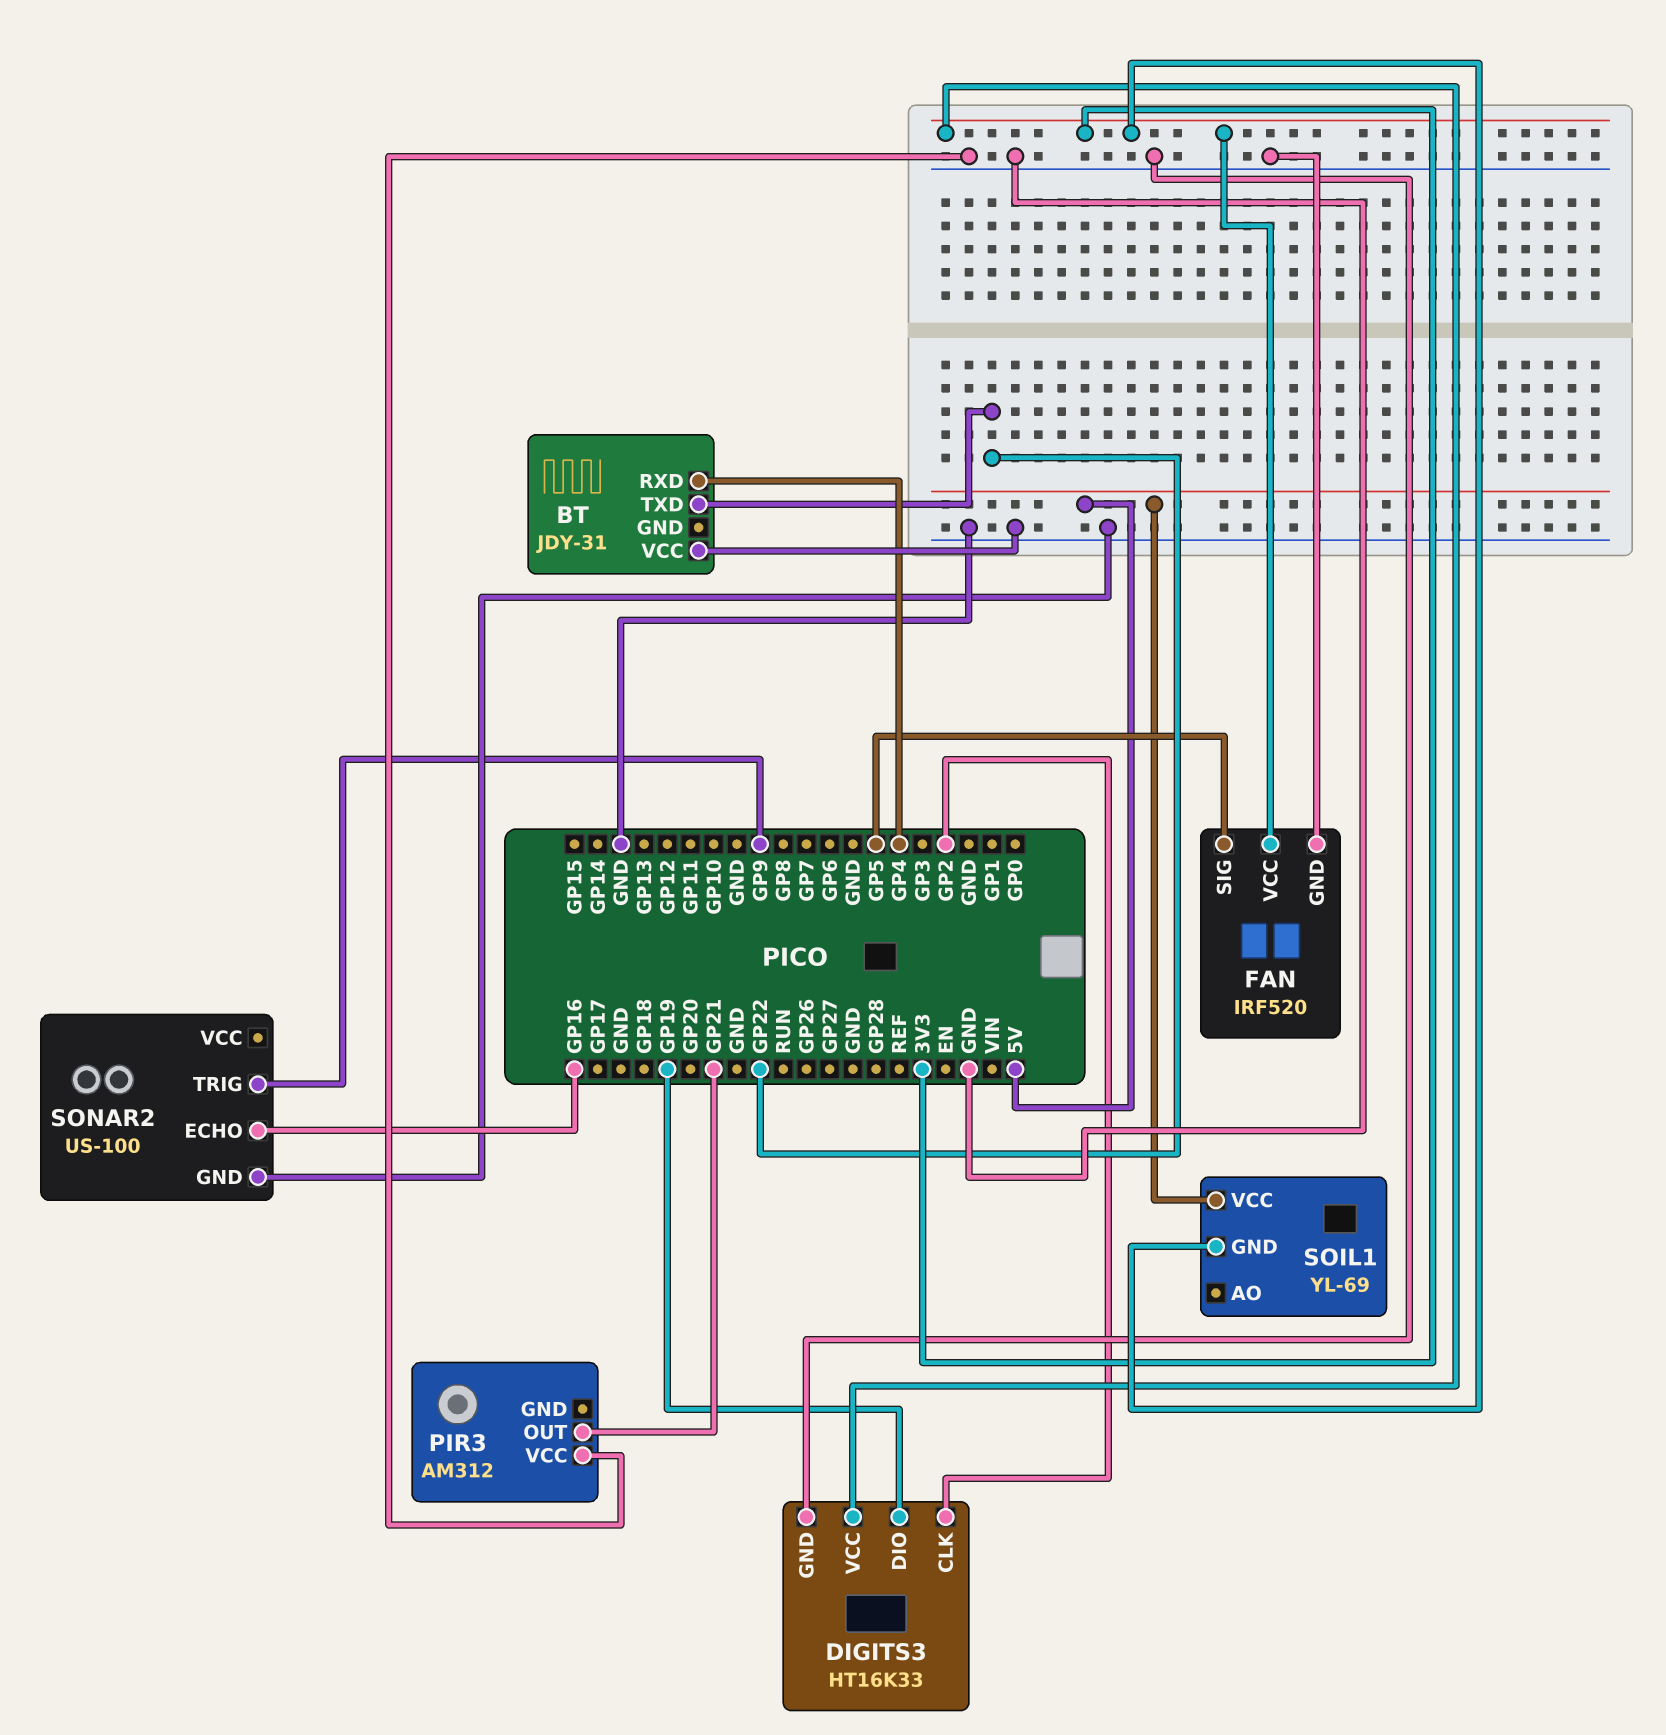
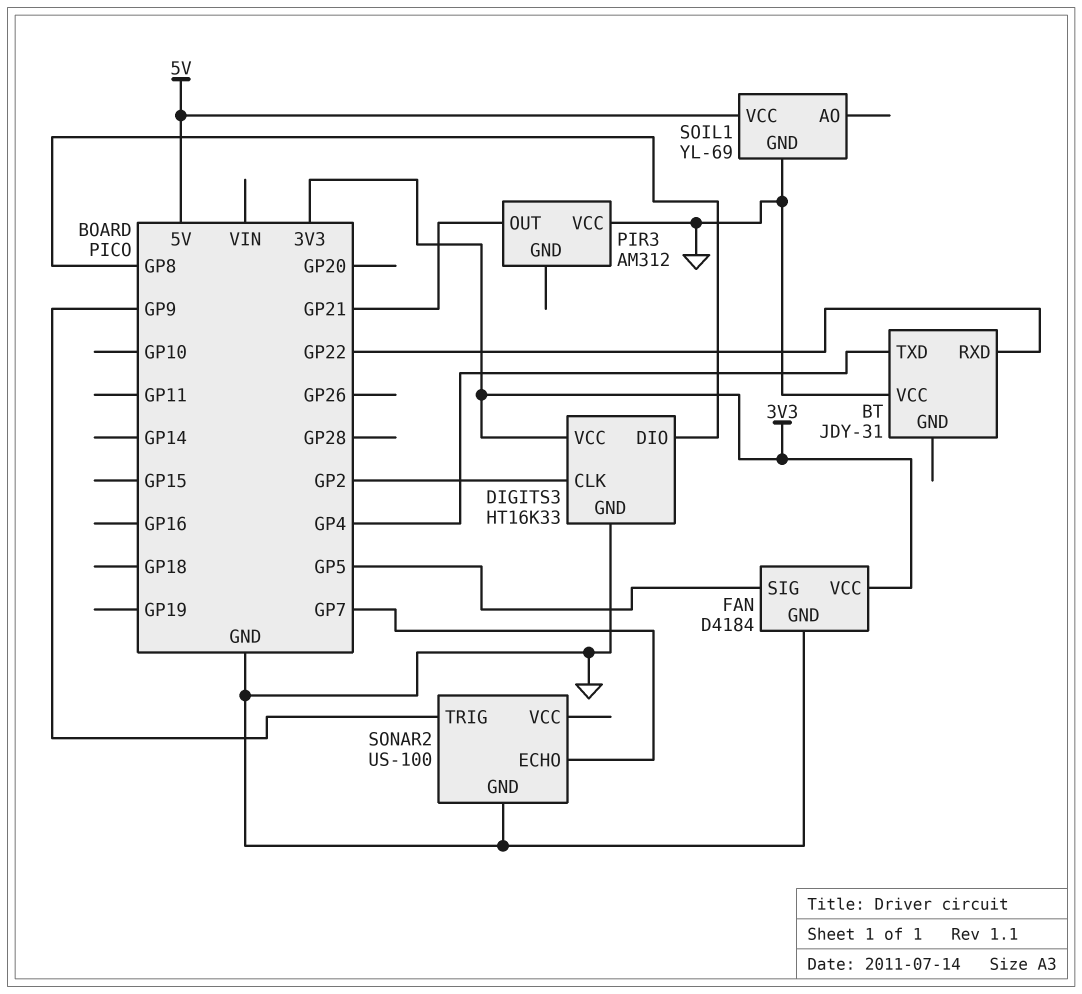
BT pin RXD: GP4 -> GP22
BT pin TXD: GP22 -> GP4
DIGITS3 pin DIO: GP19 -> GP8
FAN: IRF520 -> D4184
SOIL1 pin GND: 3V3 -> GND
SONAR2 pin ECHO: GP16 -> GP7

